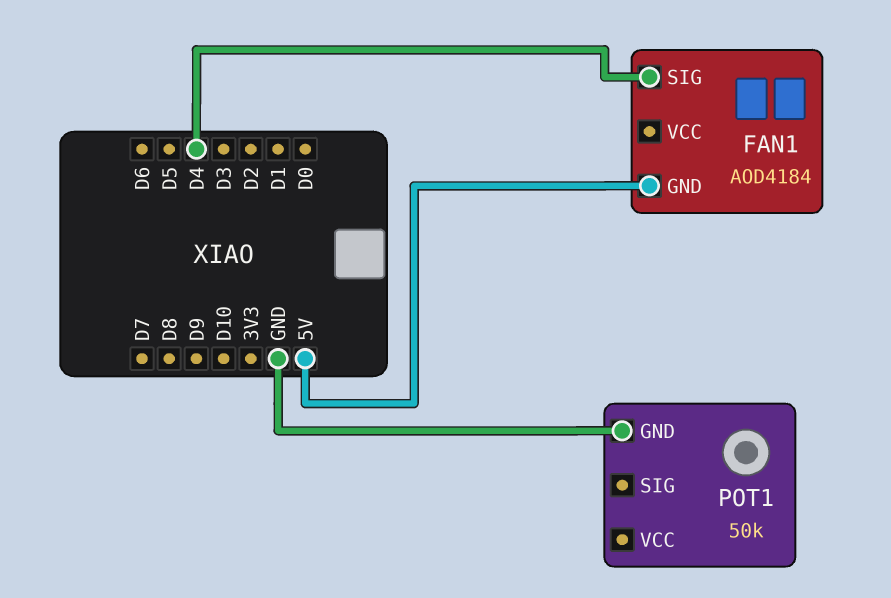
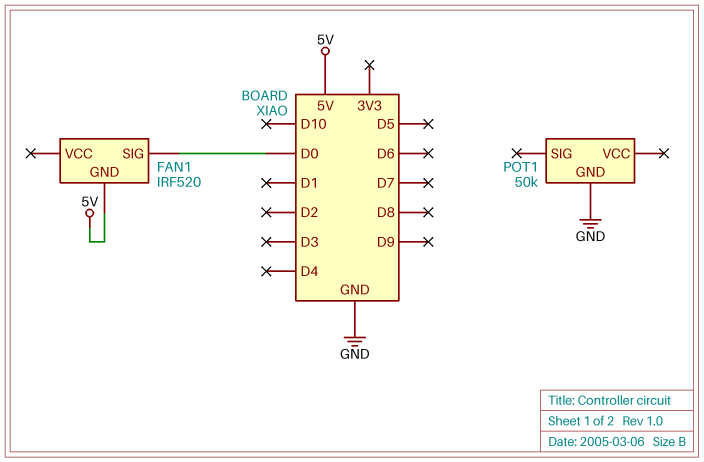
FAN1: AOD4184 -> IRF520
FAN1 pin SIG: D4 -> D0

